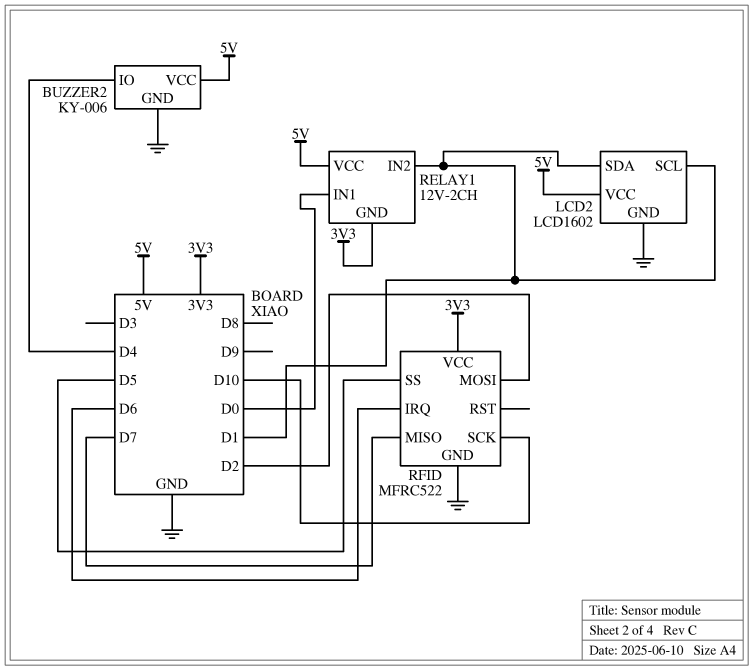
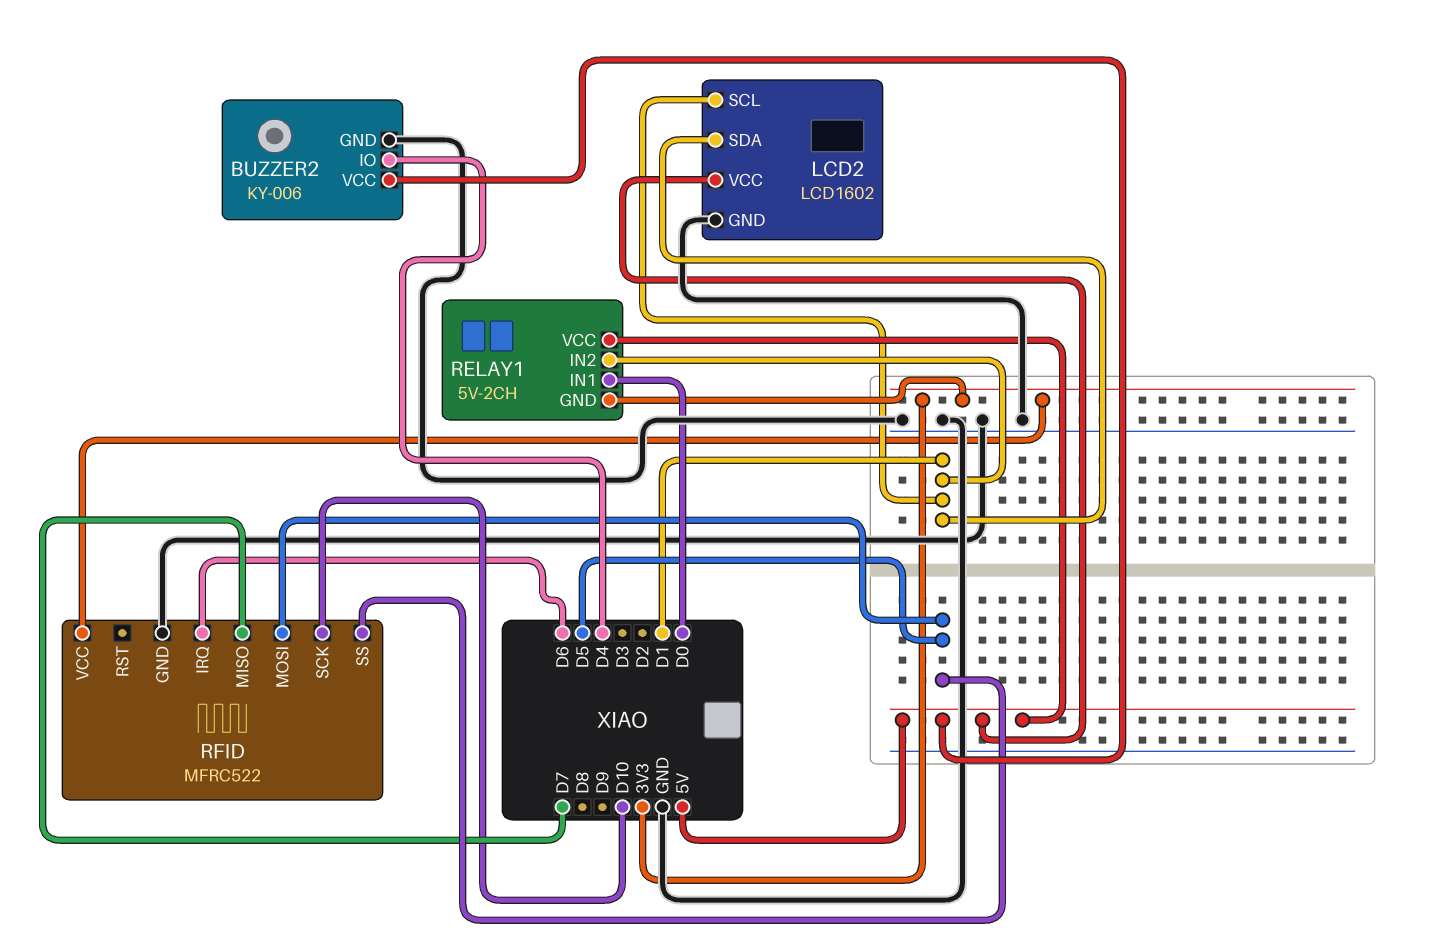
RELAY1: 12V-2CH -> 5V-2CH
RFID pin MOSI: D2 -> D5

